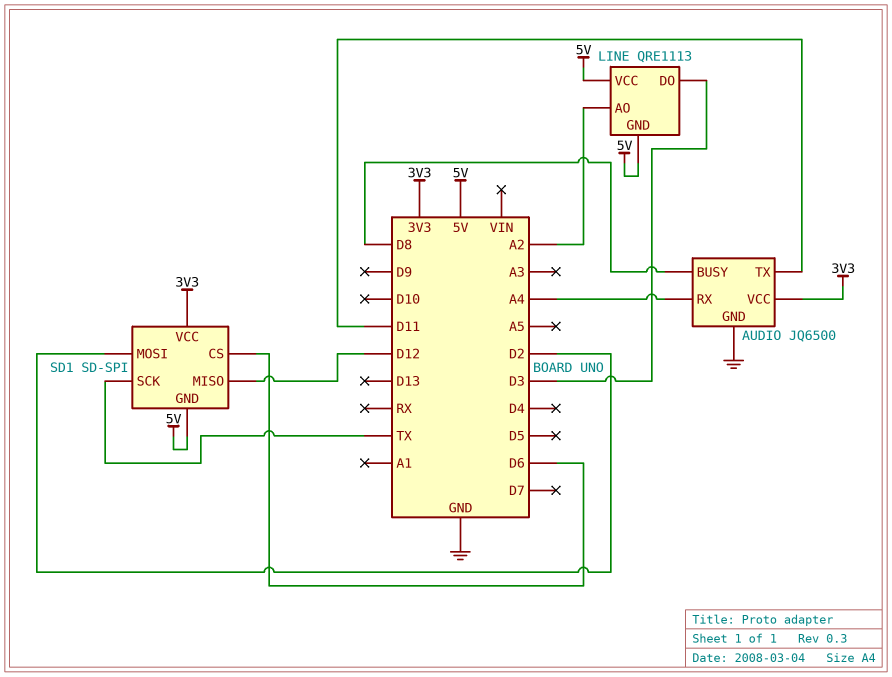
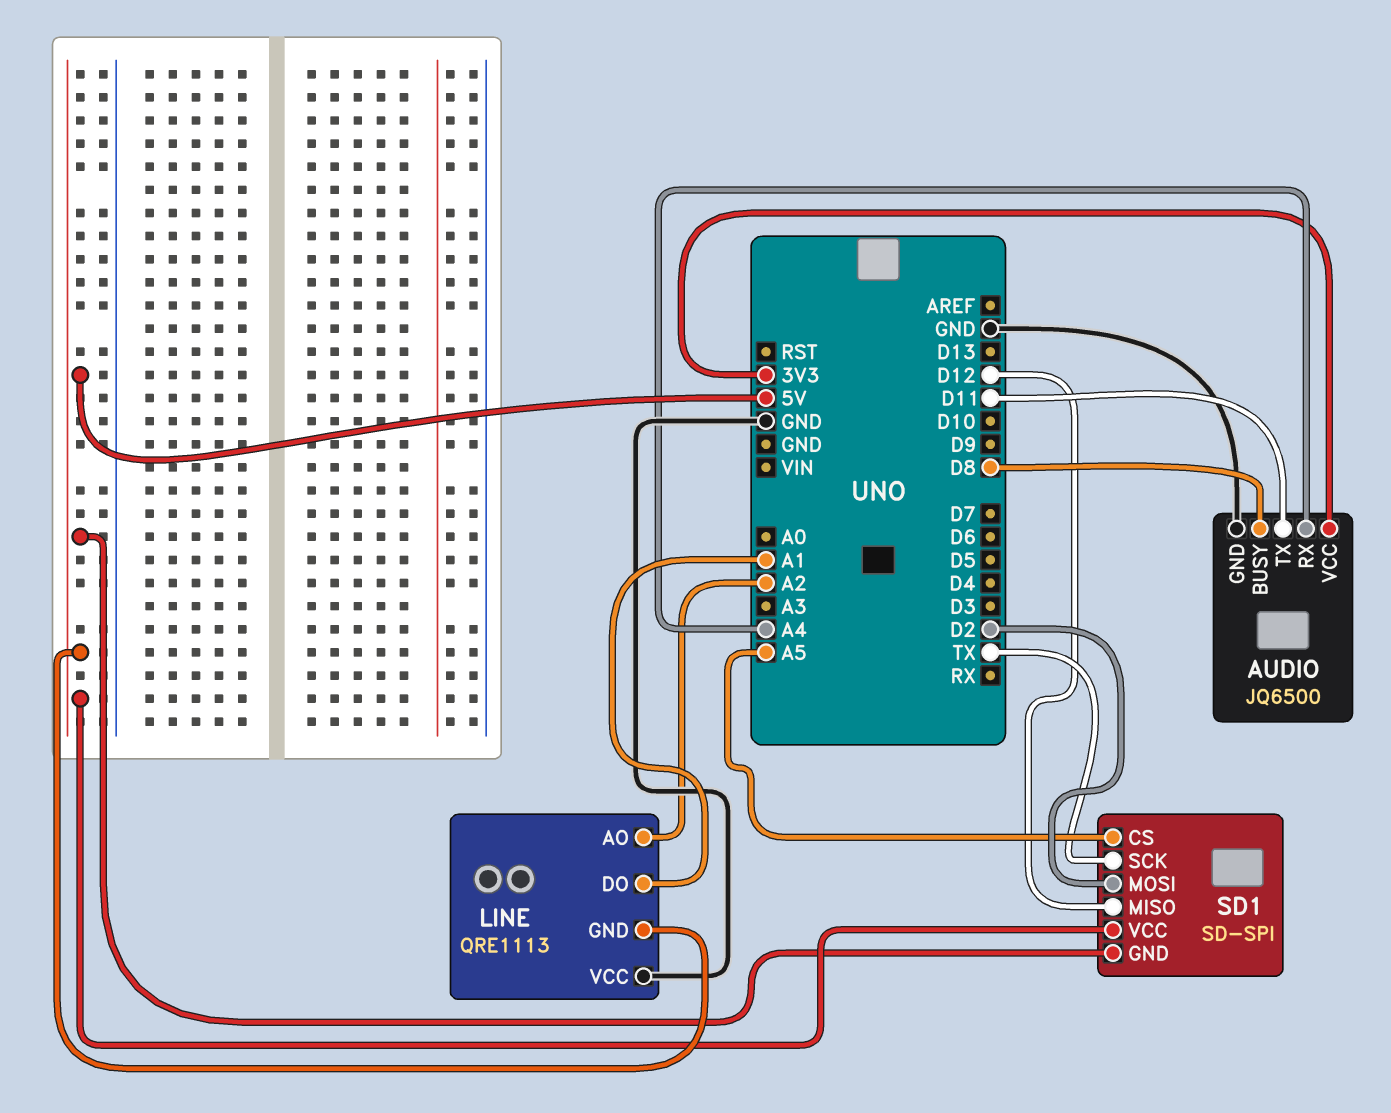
LINE pin DO: D3 -> A1
LINE pin VCC: 5V -> GND
SD1 pin CS: D6 -> A5
SD1 pin VCC: 3V3 -> 5V

